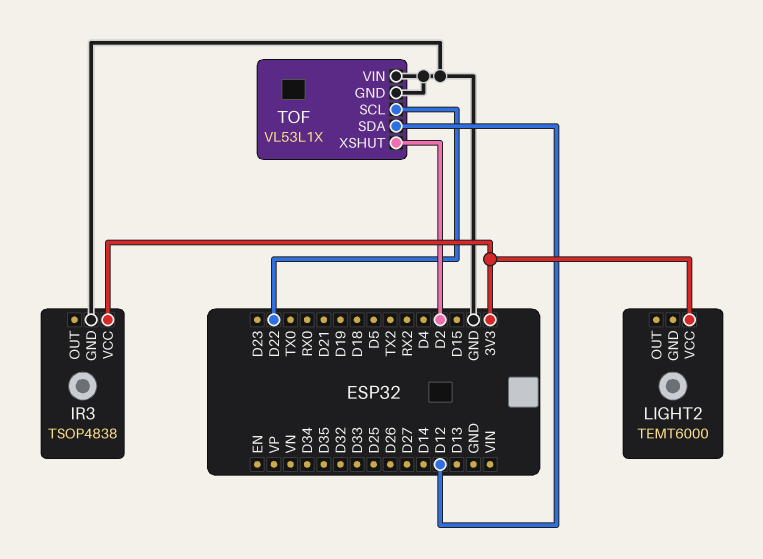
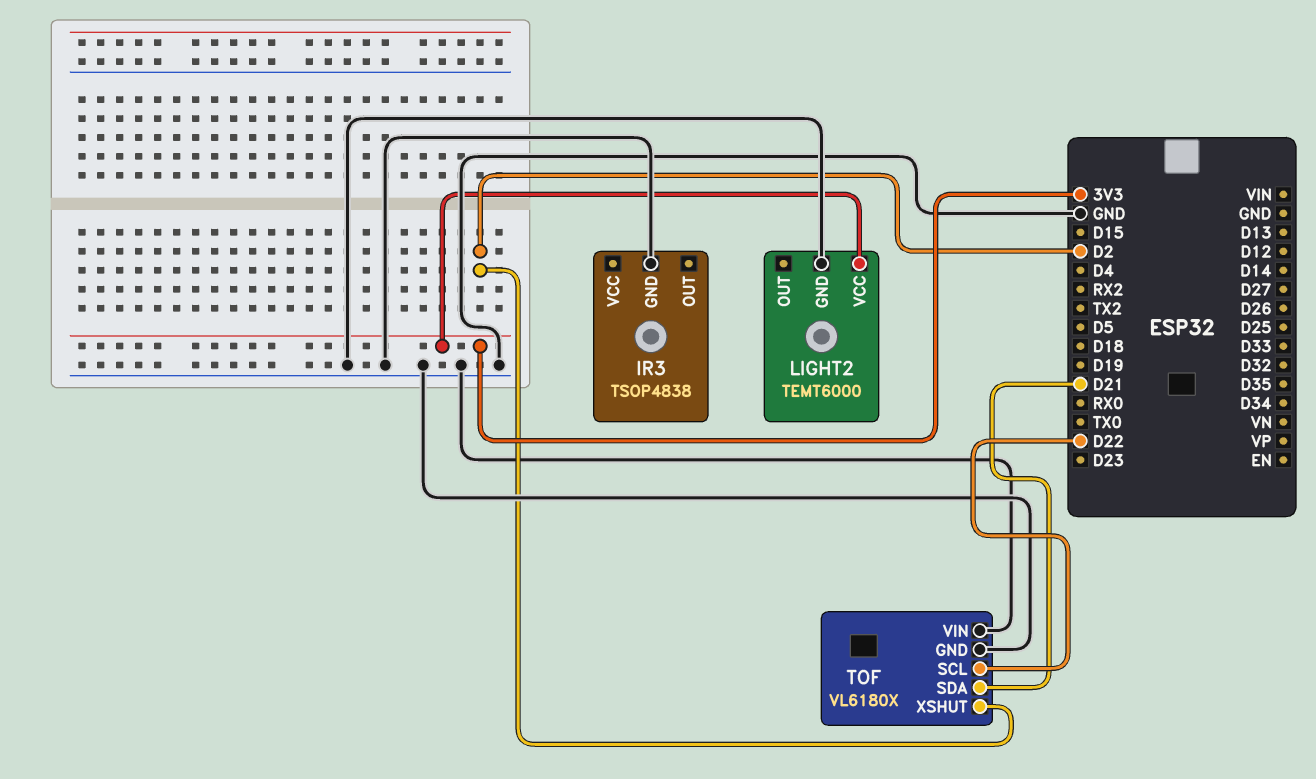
IR3 pin VCC: 3V3 -> none
LIGHT2 pin GND: none -> GND
TOF: VL53L1X -> VL6180X
TOF pin SDA: D12 -> D21

